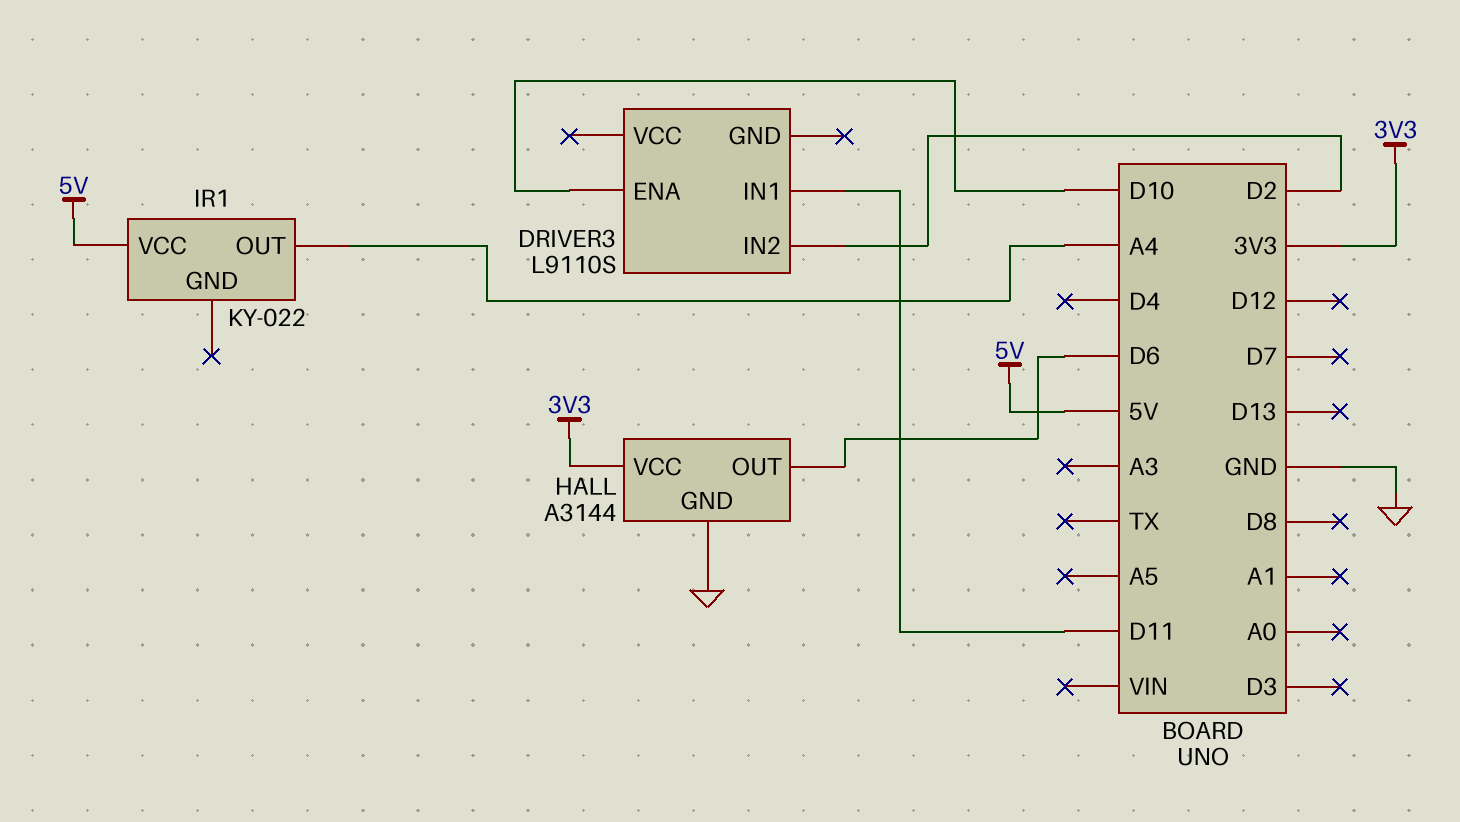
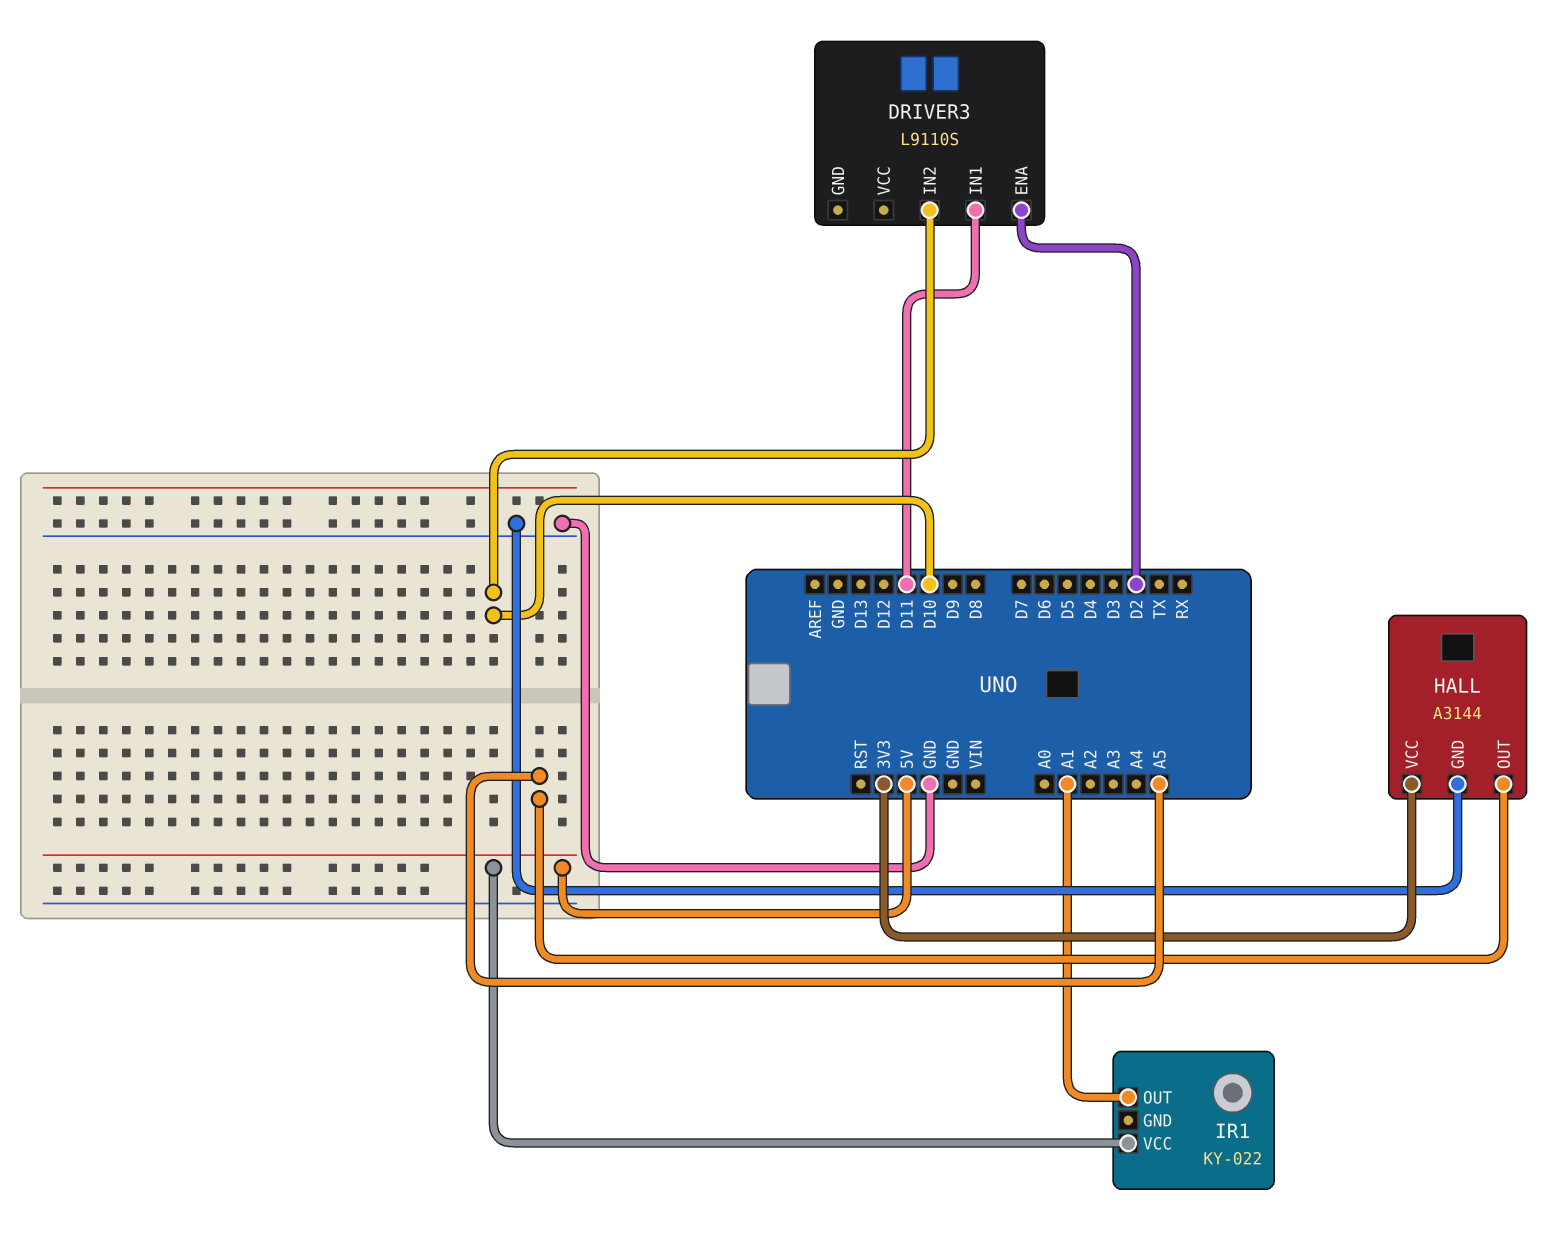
DRIVER3 pin ENA: D10 -> D2
DRIVER3 pin IN2: D2 -> D10
HALL pin OUT: D6 -> A5
IR1 pin OUT: A4 -> A1

